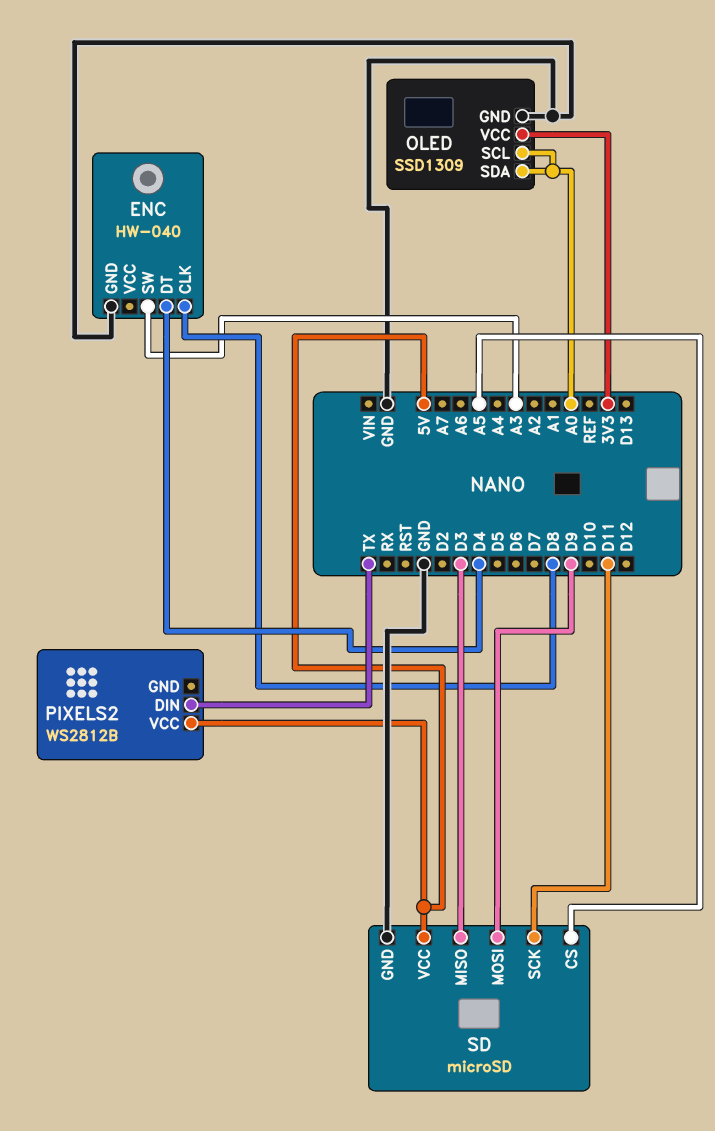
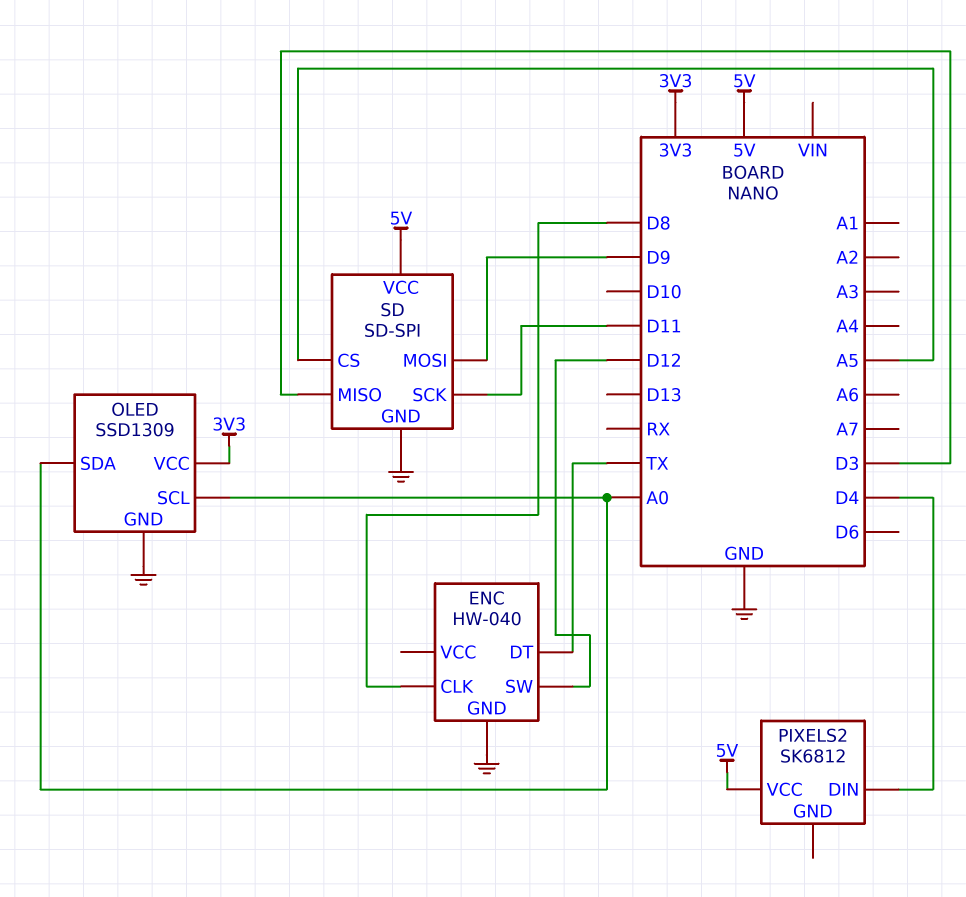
ENC pin DT: D4 -> TX
ENC pin SW: A3 -> D12
PIXELS2: WS2812B -> SK6812
PIXELS2 pin DIN: TX -> D4
SD: microSD -> SD-SPI

